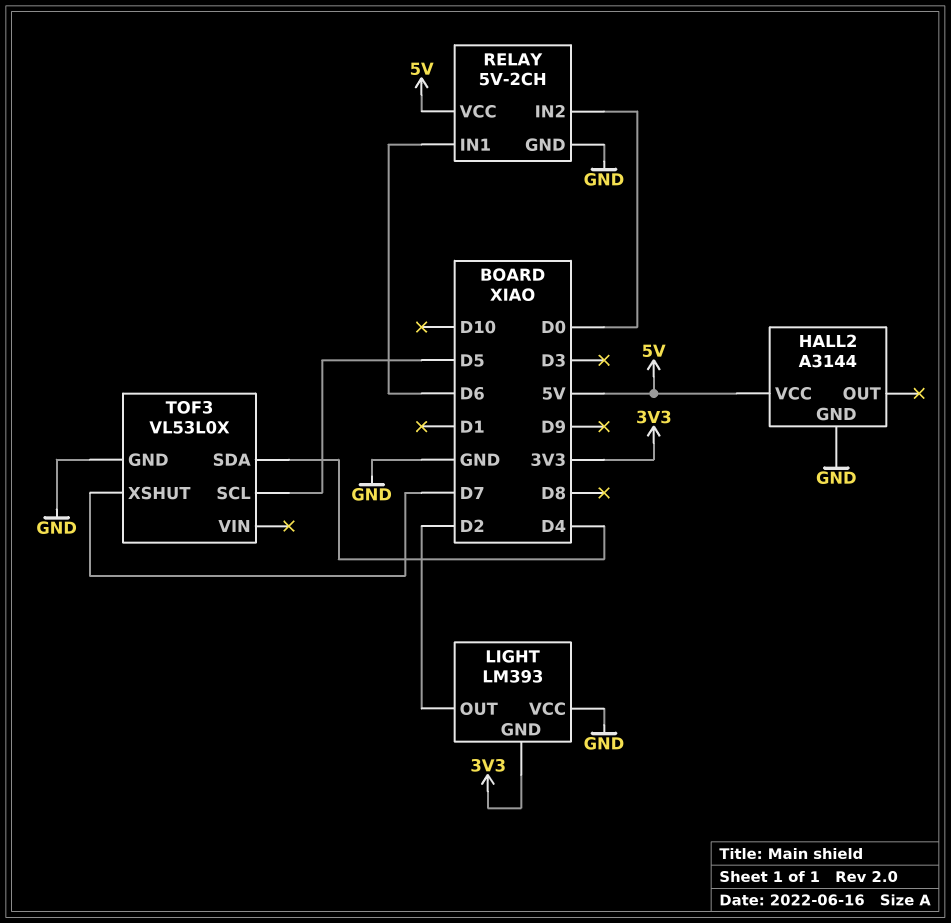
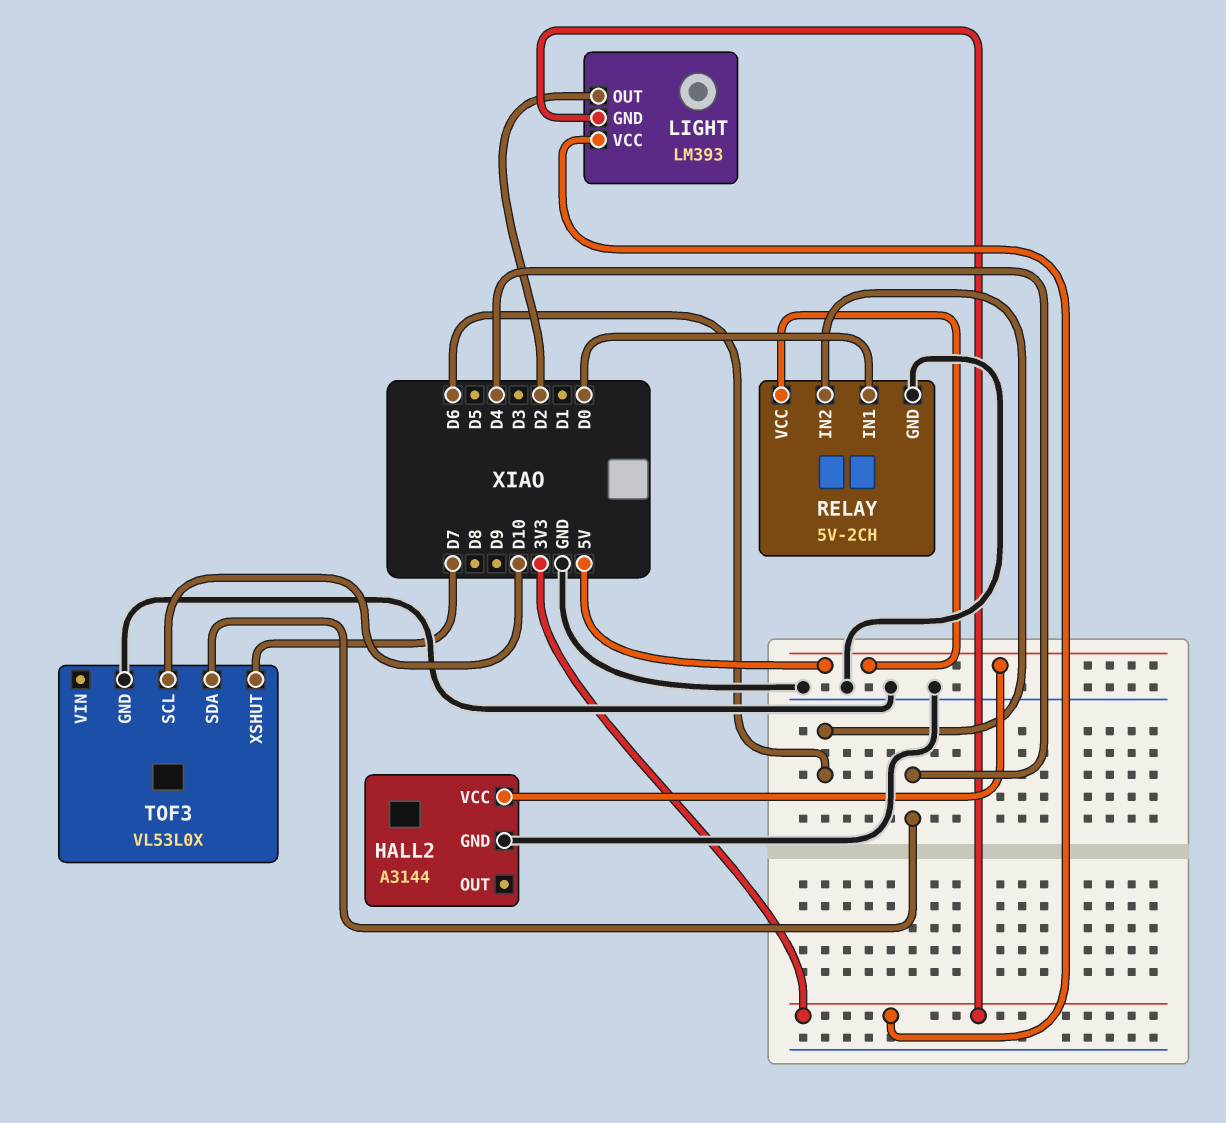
LIGHT pin VCC: GND -> 3V3
RELAY pin IN1: D6 -> D0
RELAY pin IN2: D0 -> D6
TOF3 pin SCL: D5 -> D10

